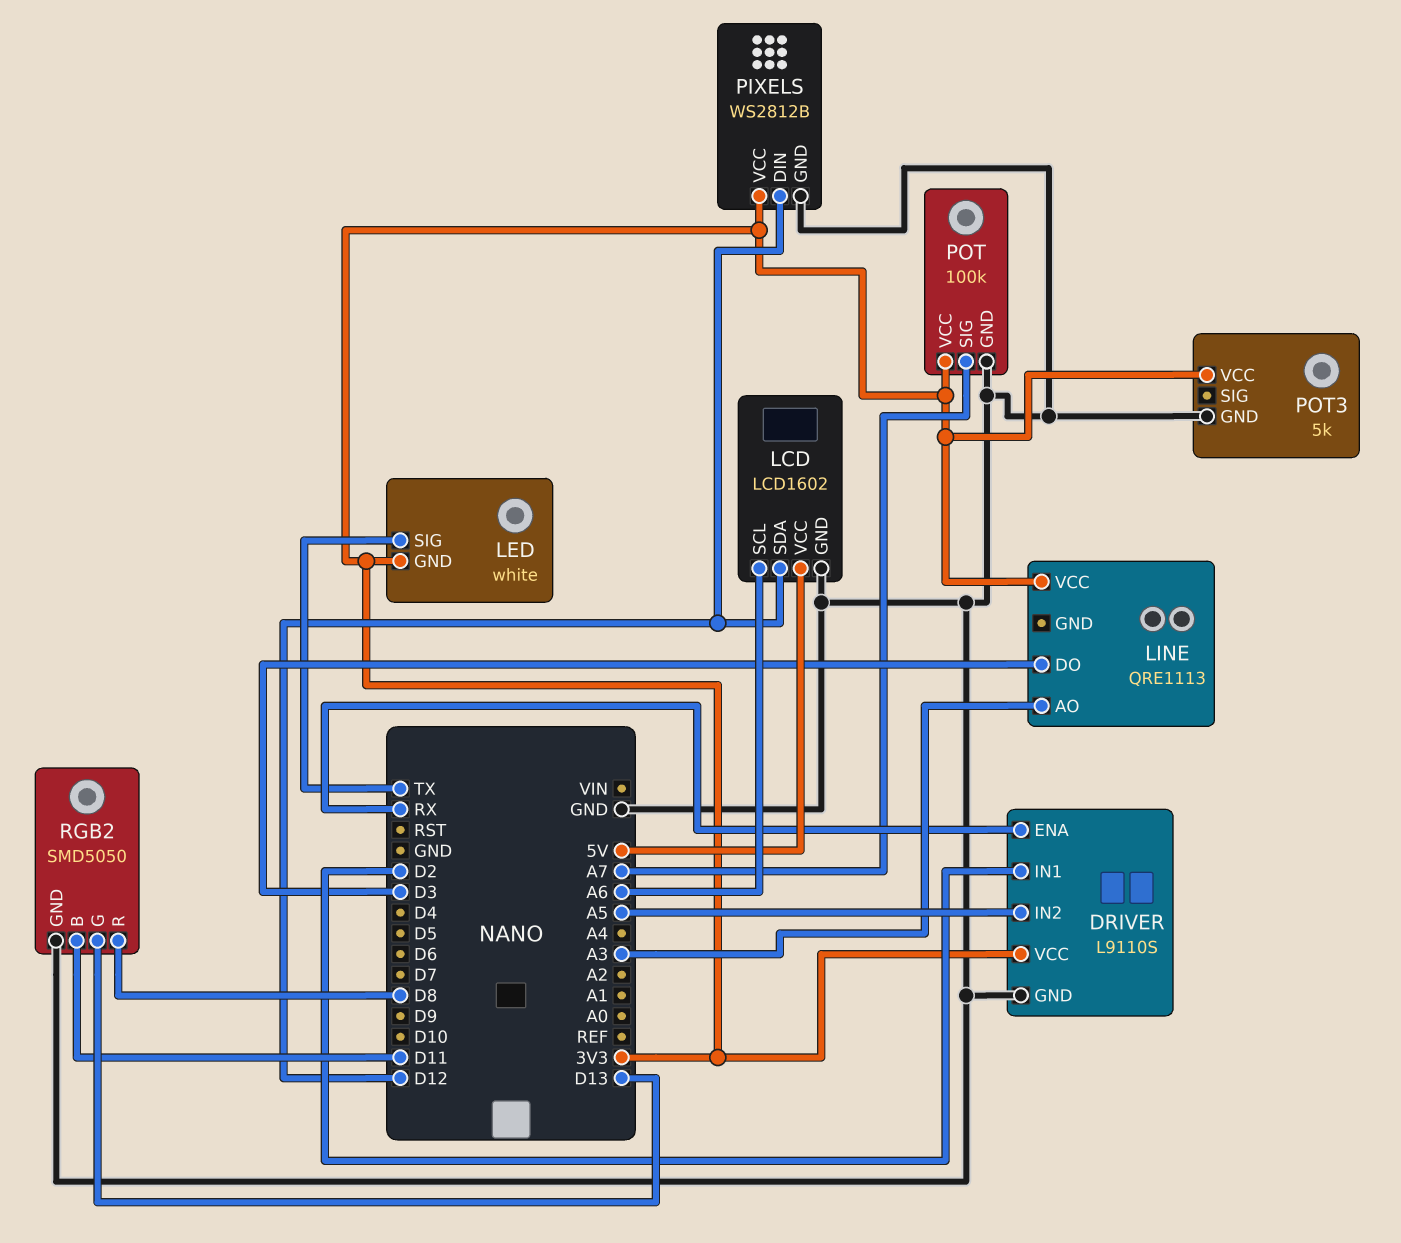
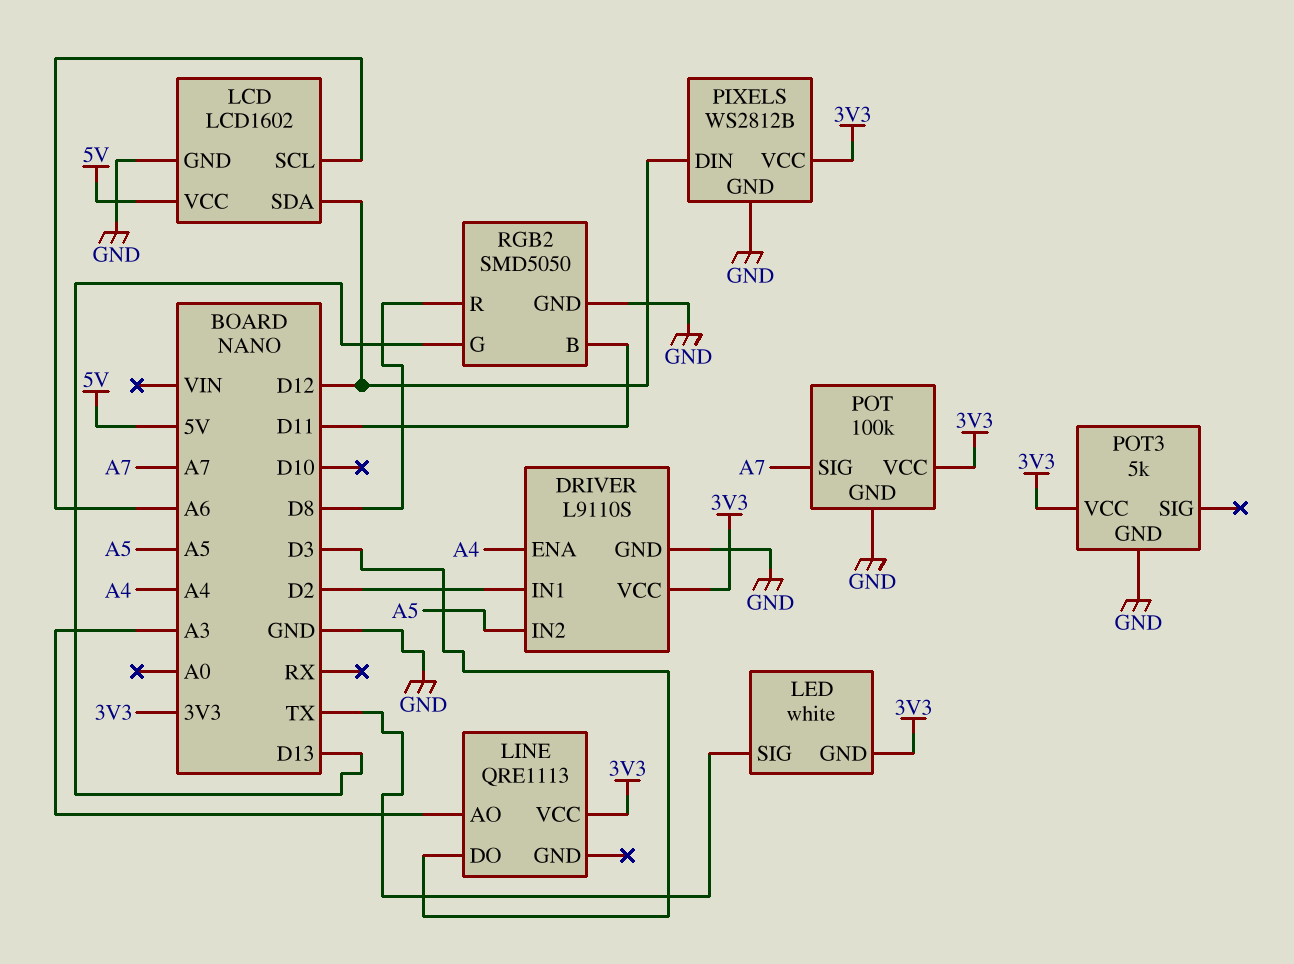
DRIVER pin ENA: RX -> A4

